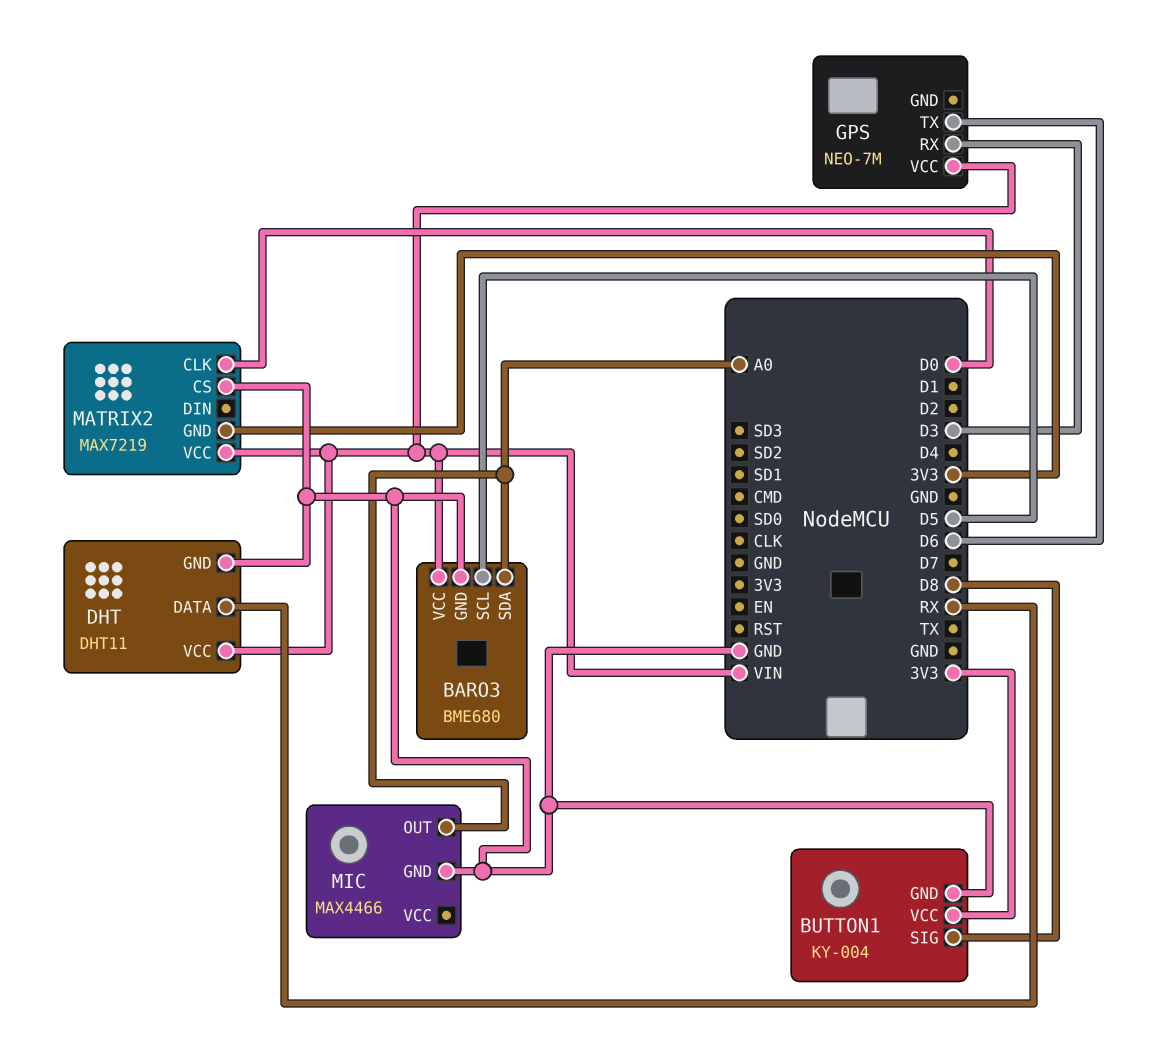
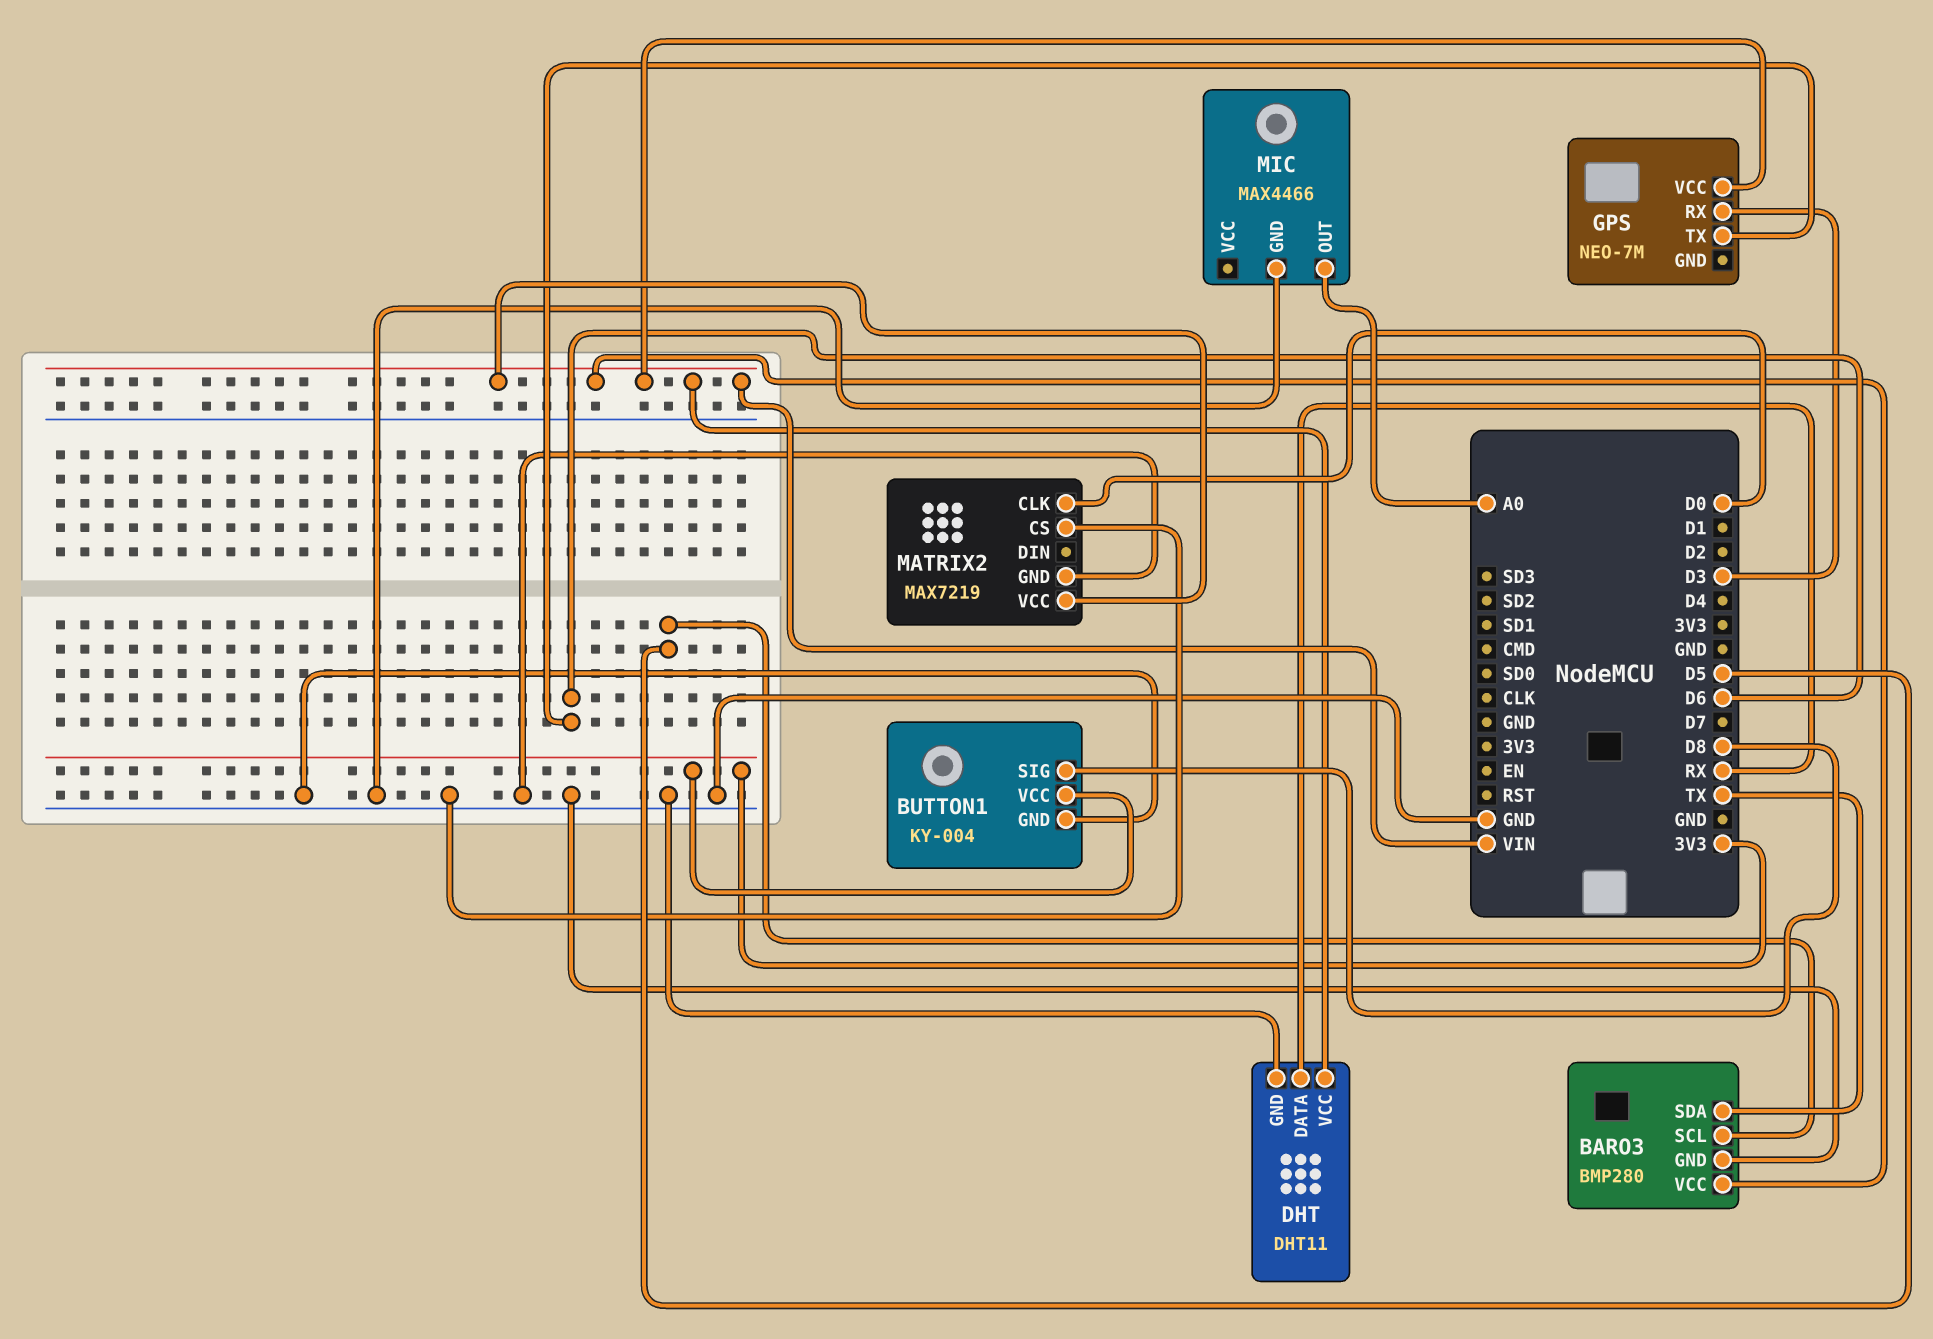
BARO3: BME680 -> BMP280
BARO3 pin SDA: A0 -> TX
MATRIX2 pin GND: 3V3 -> GND

